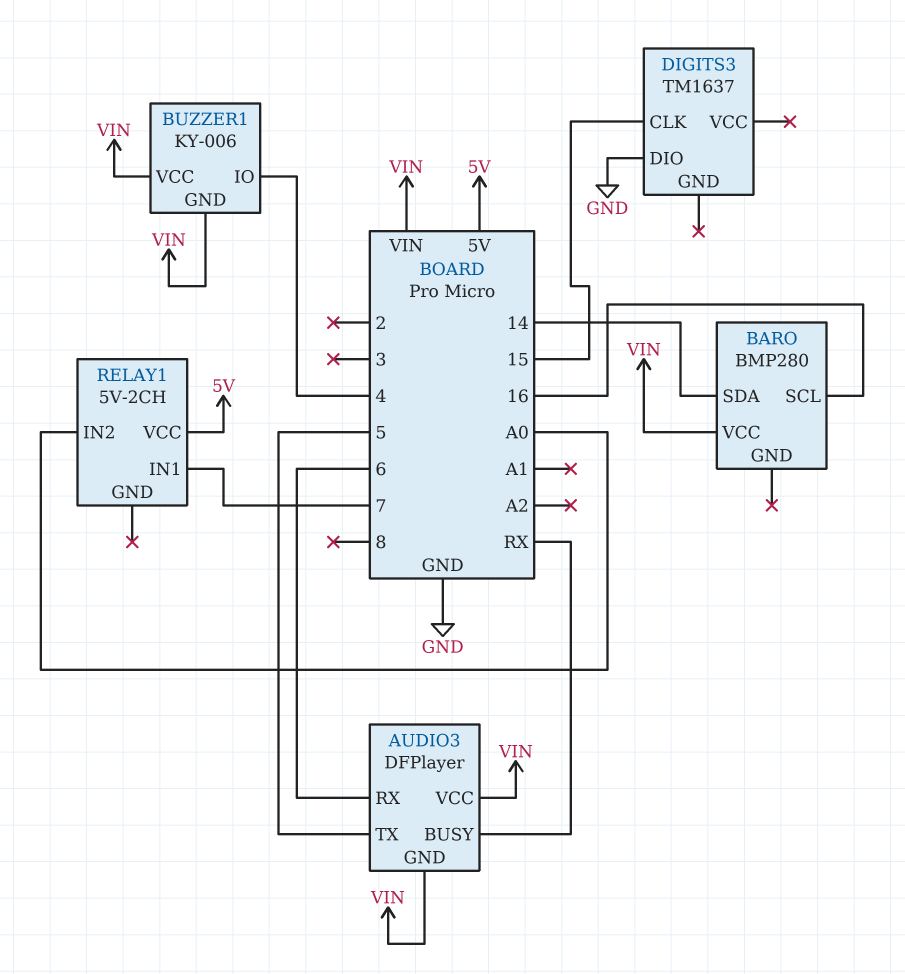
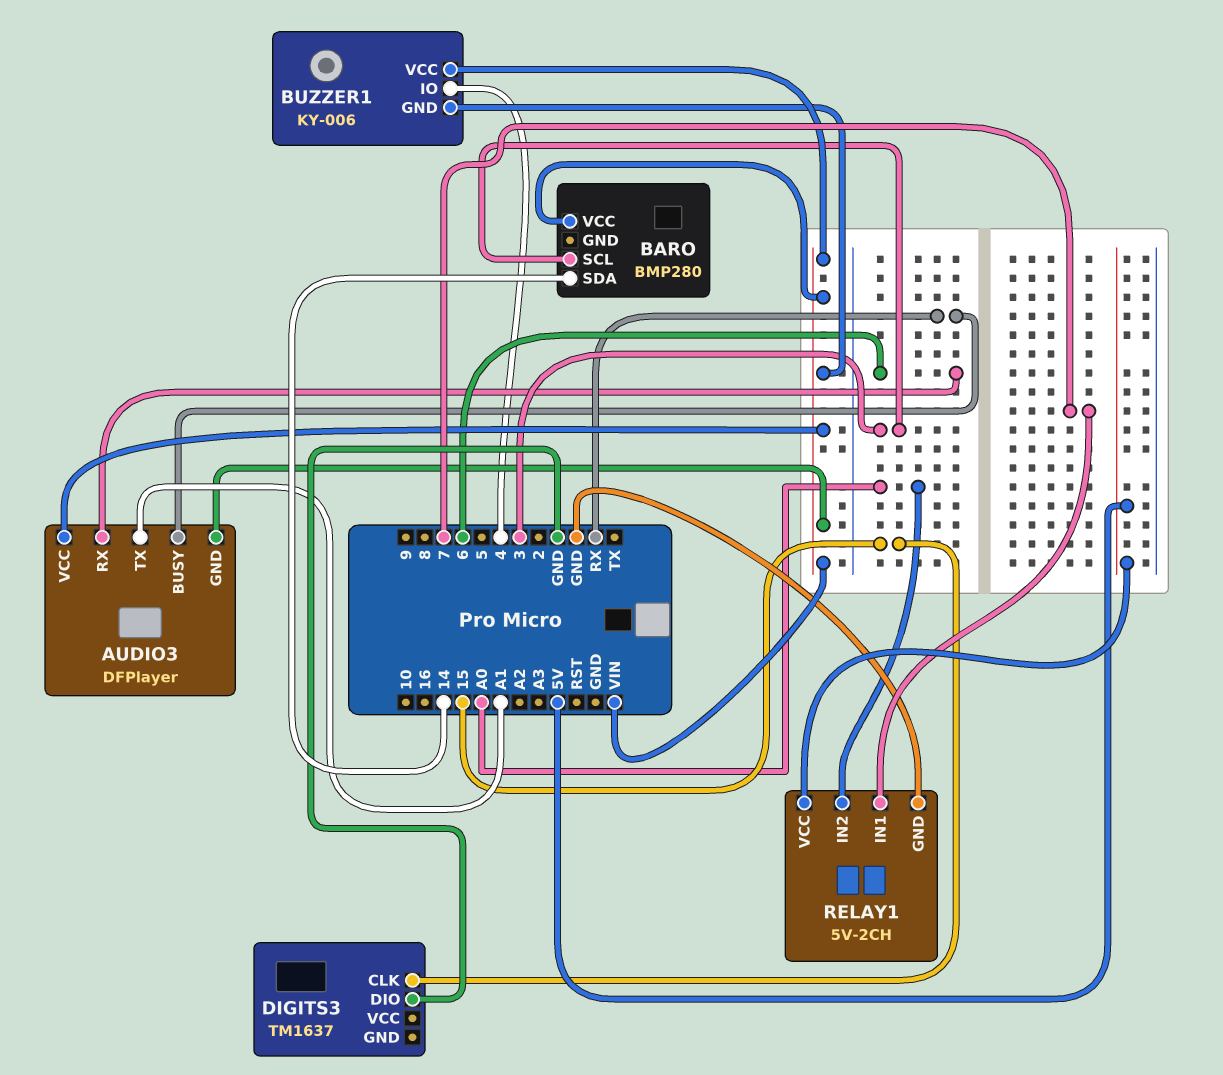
AUDIO3 pin TX: 5 -> A1
BARO pin SCL: 16 -> 3
RELAY1 pin GND: none -> GND

